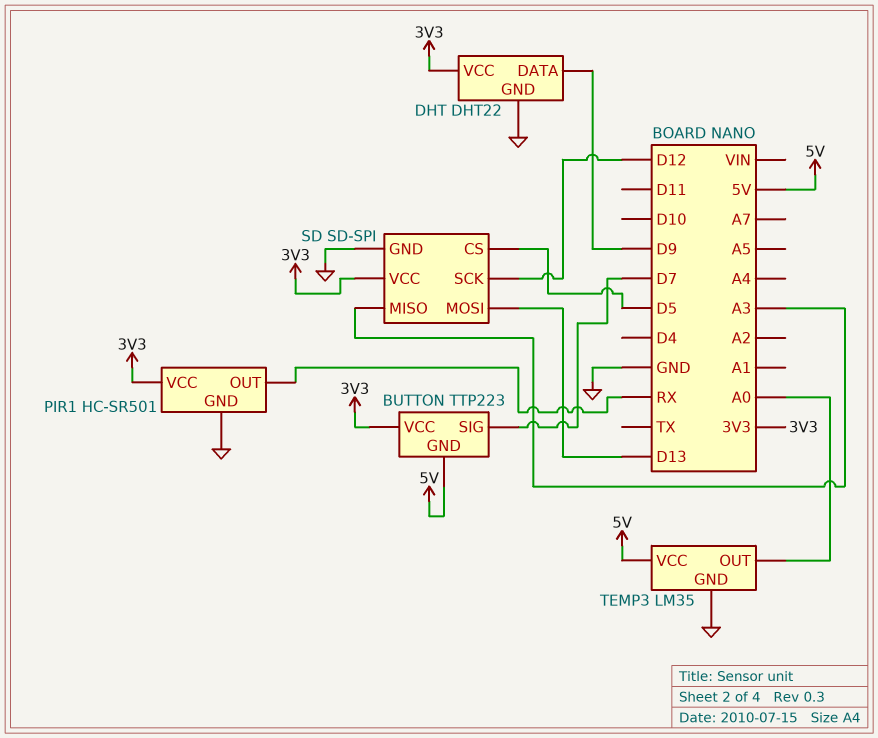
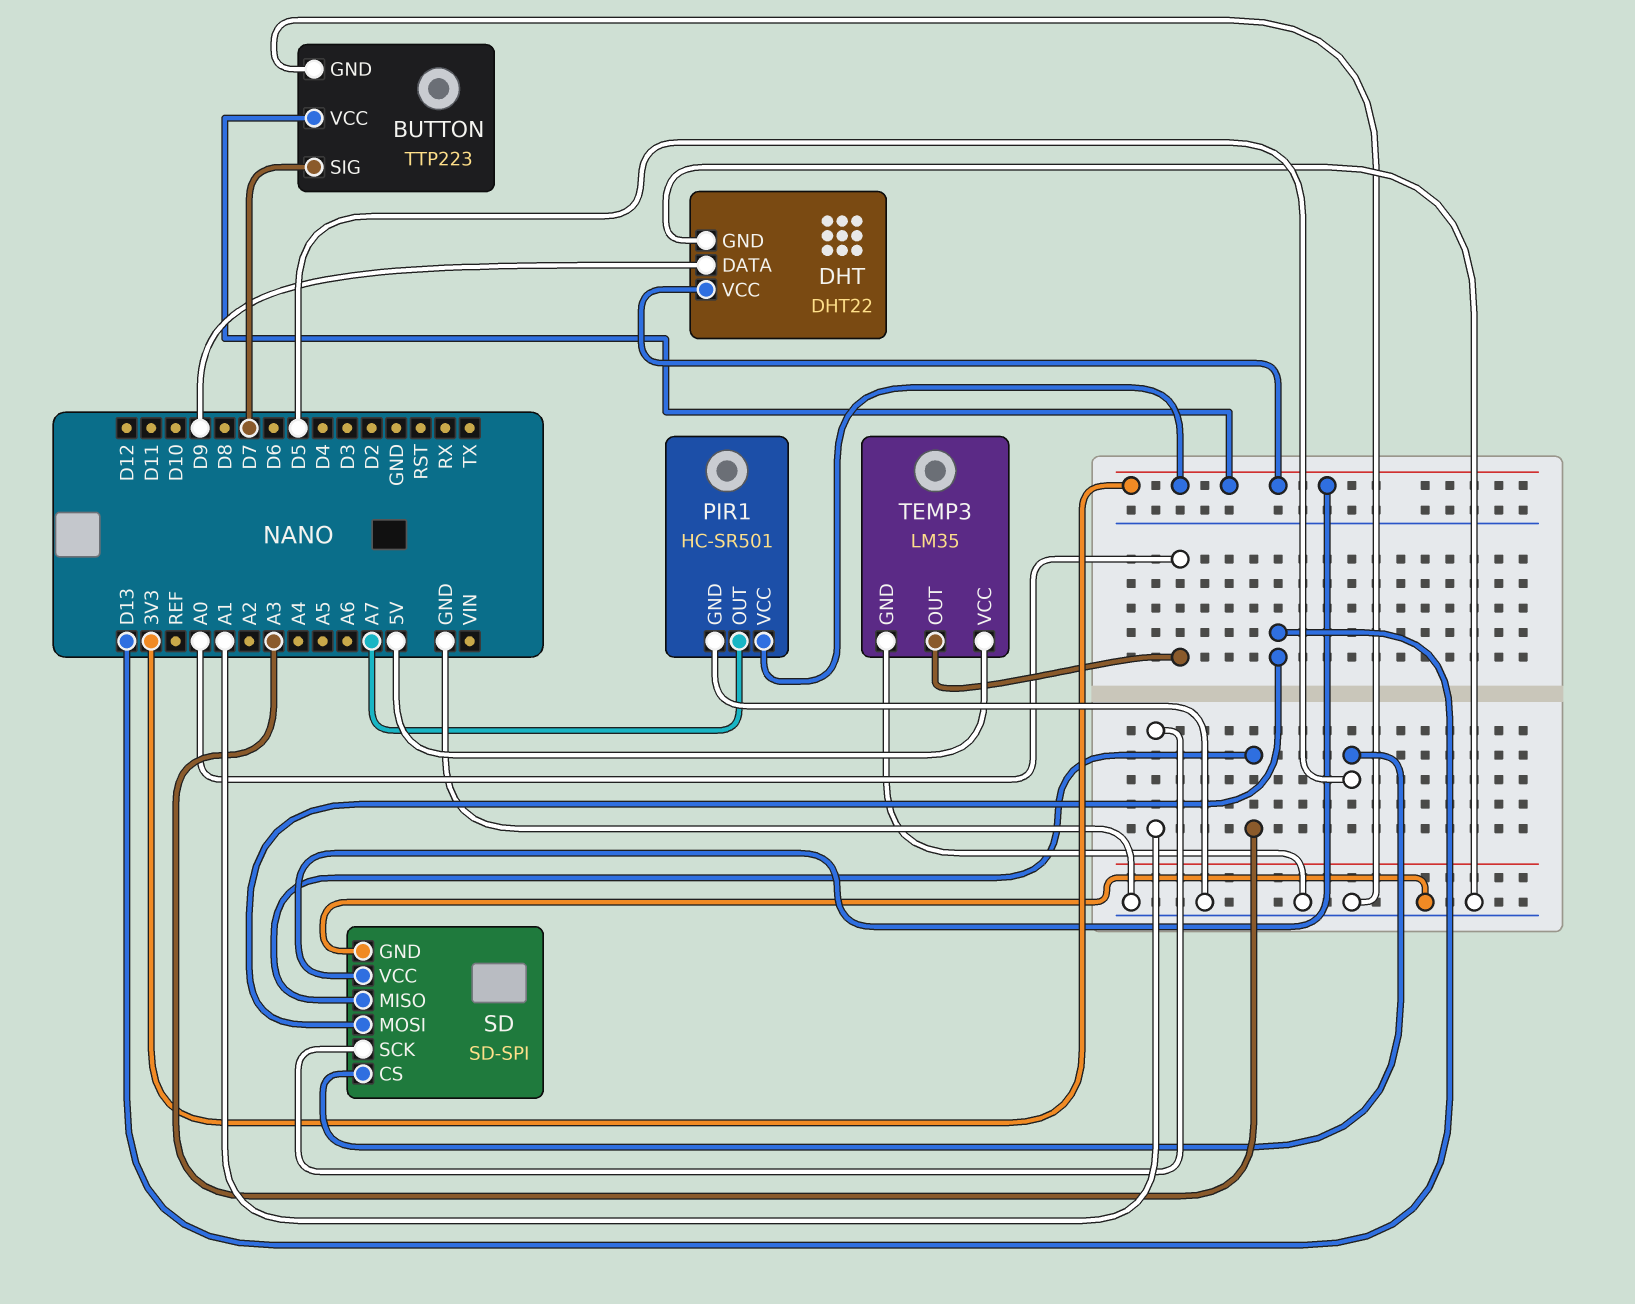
BUTTON pin GND: 5V -> GND
PIR1 pin OUT: RX -> A7
SD pin SCK: D12 -> A1

